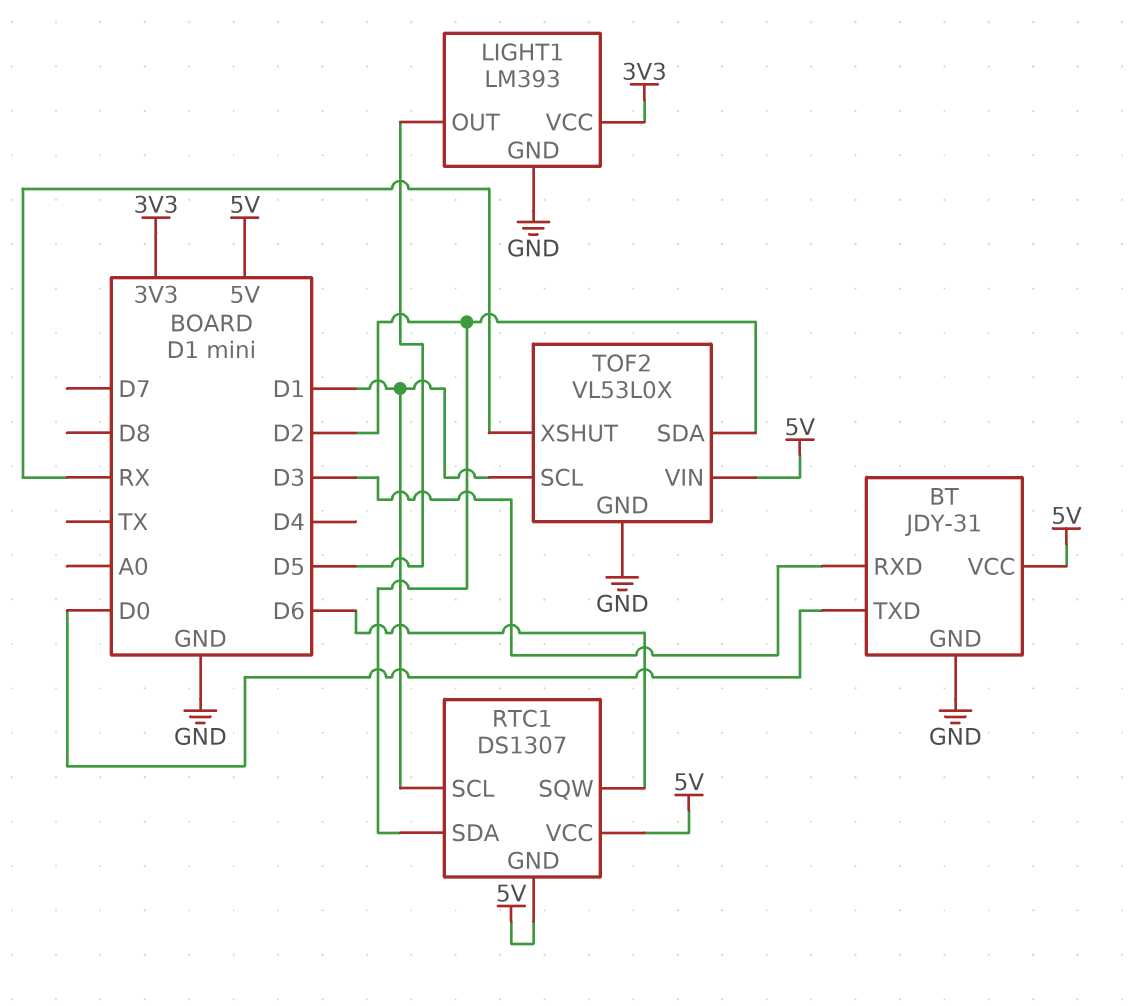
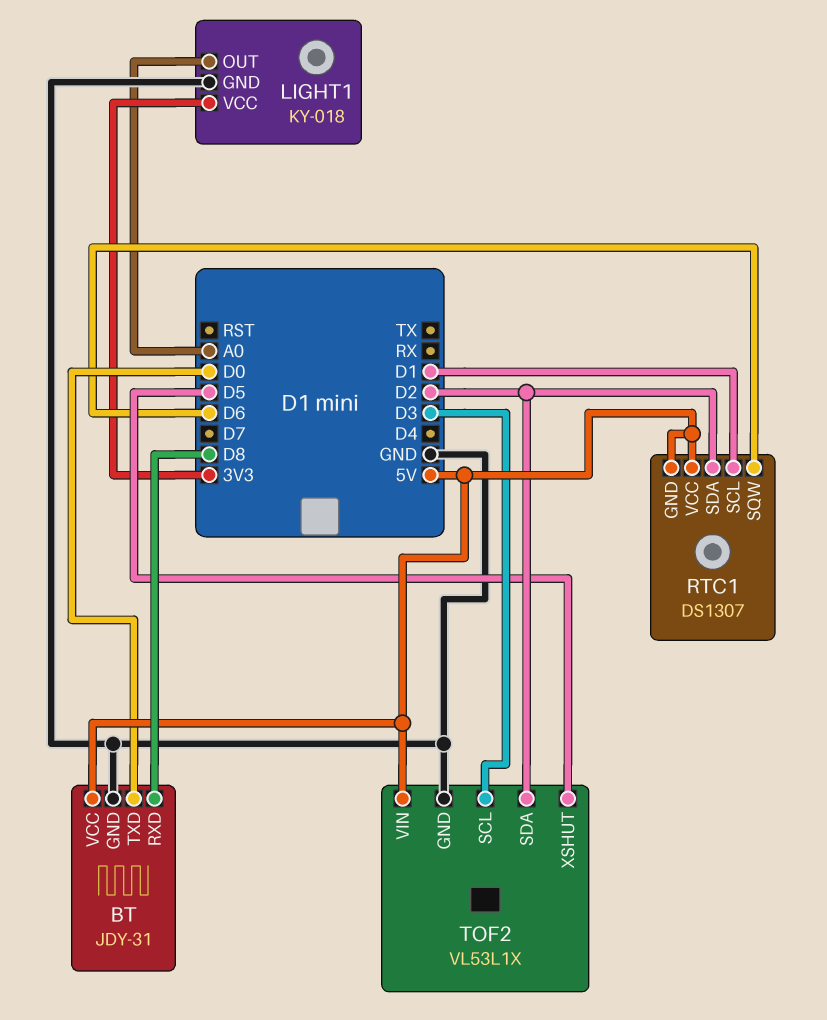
BT pin RXD: D3 -> D8
LIGHT1: LM393 -> KY-018
LIGHT1 pin OUT: D5 -> A0
TOF2: VL53L0X -> VL53L1X
TOF2 pin SCL: D1 -> D3
TOF2 pin XSHUT: RX -> D5

